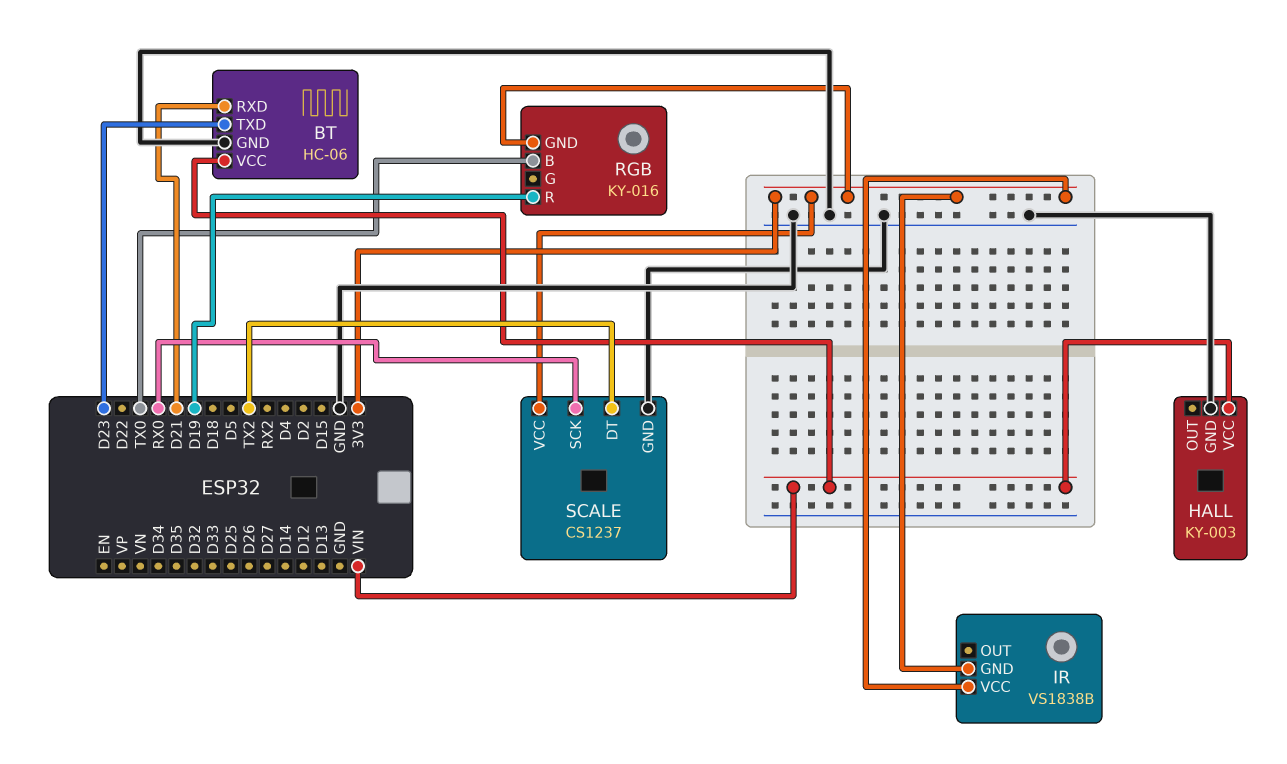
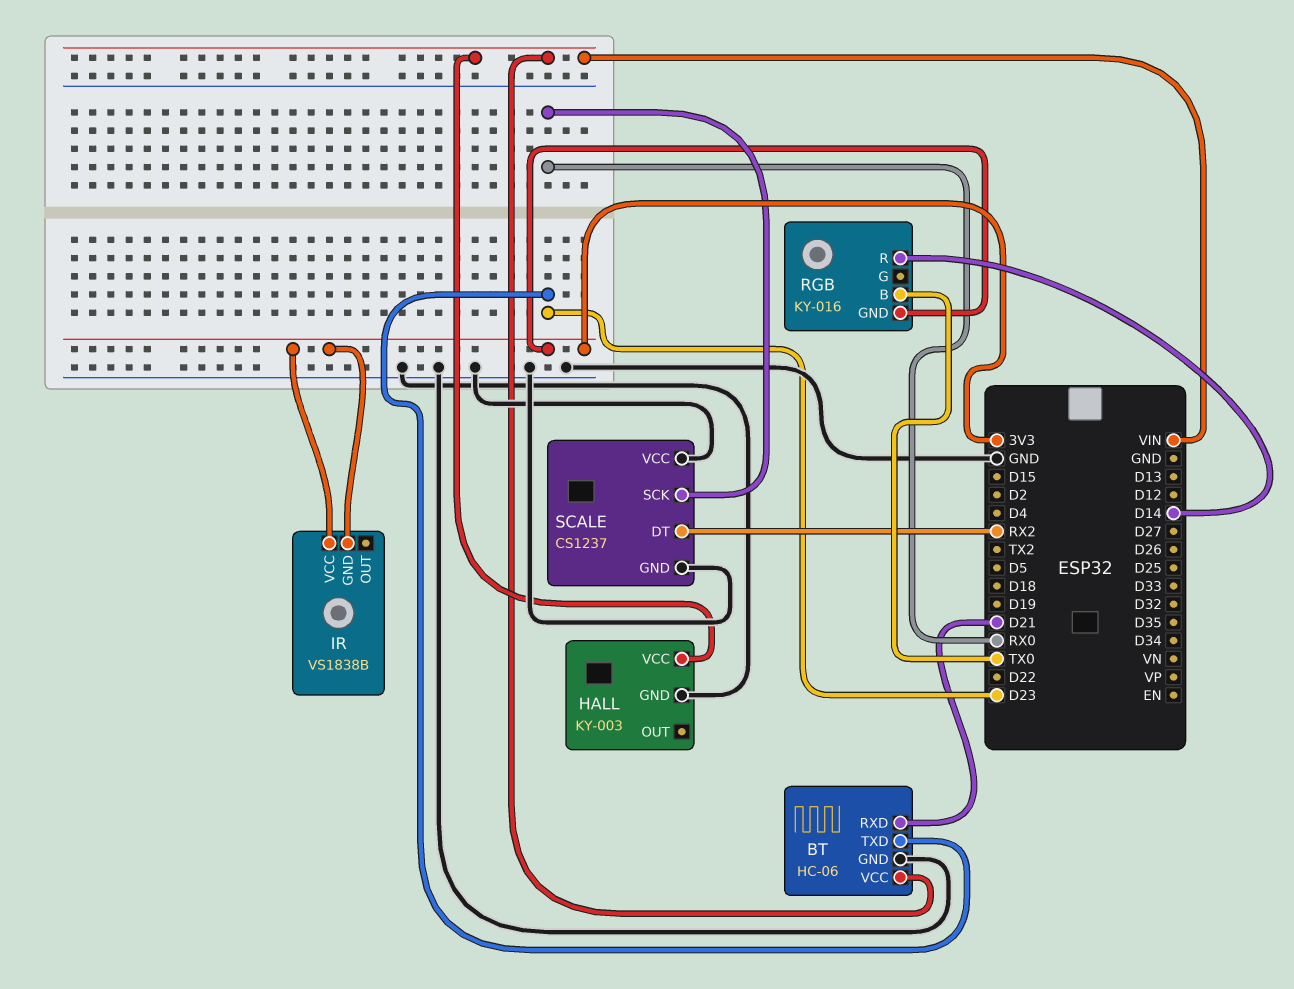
RGB pin R: D19 -> D14
SCALE pin DT: TX2 -> RX2
SCALE pin VCC: 3V3 -> GND

